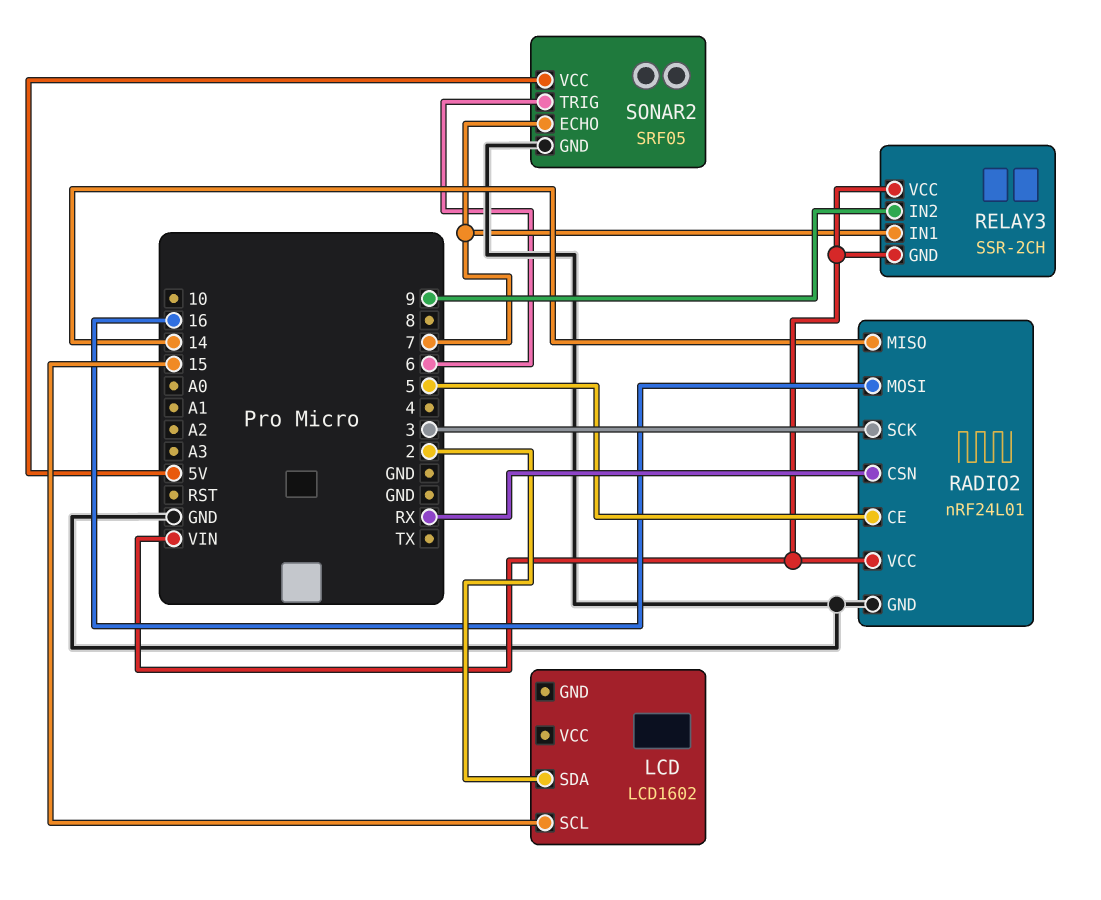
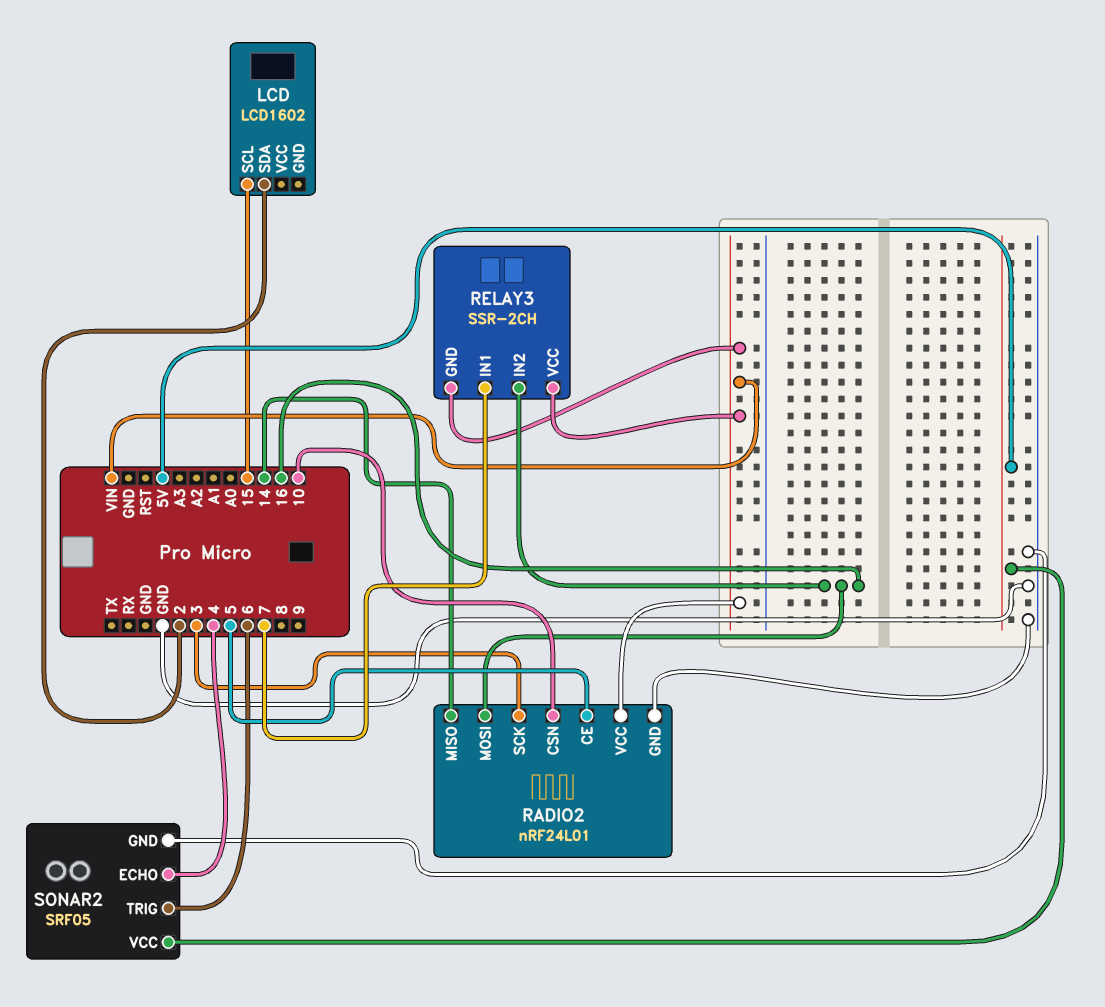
RADIO2 pin CSN: RX -> 10
RELAY3 pin IN2: 9 -> 16
SONAR2 pin ECHO: 7 -> 4

